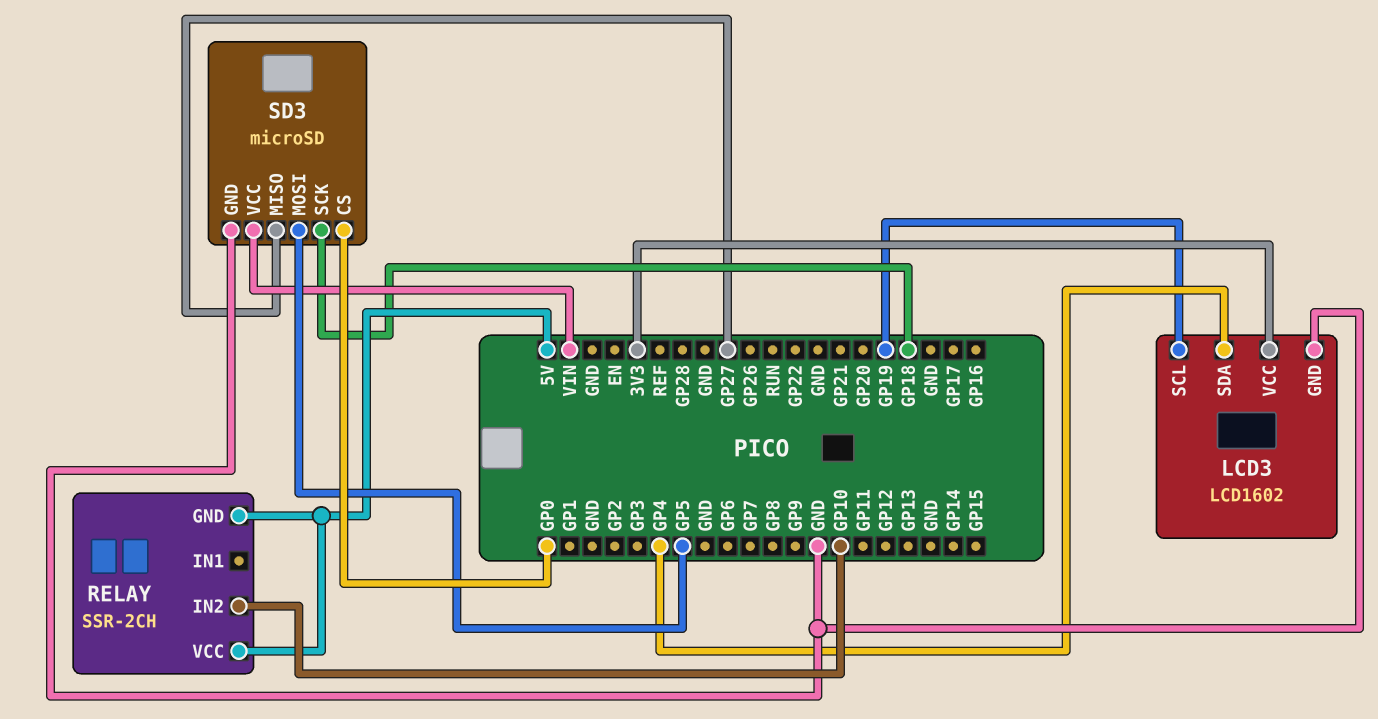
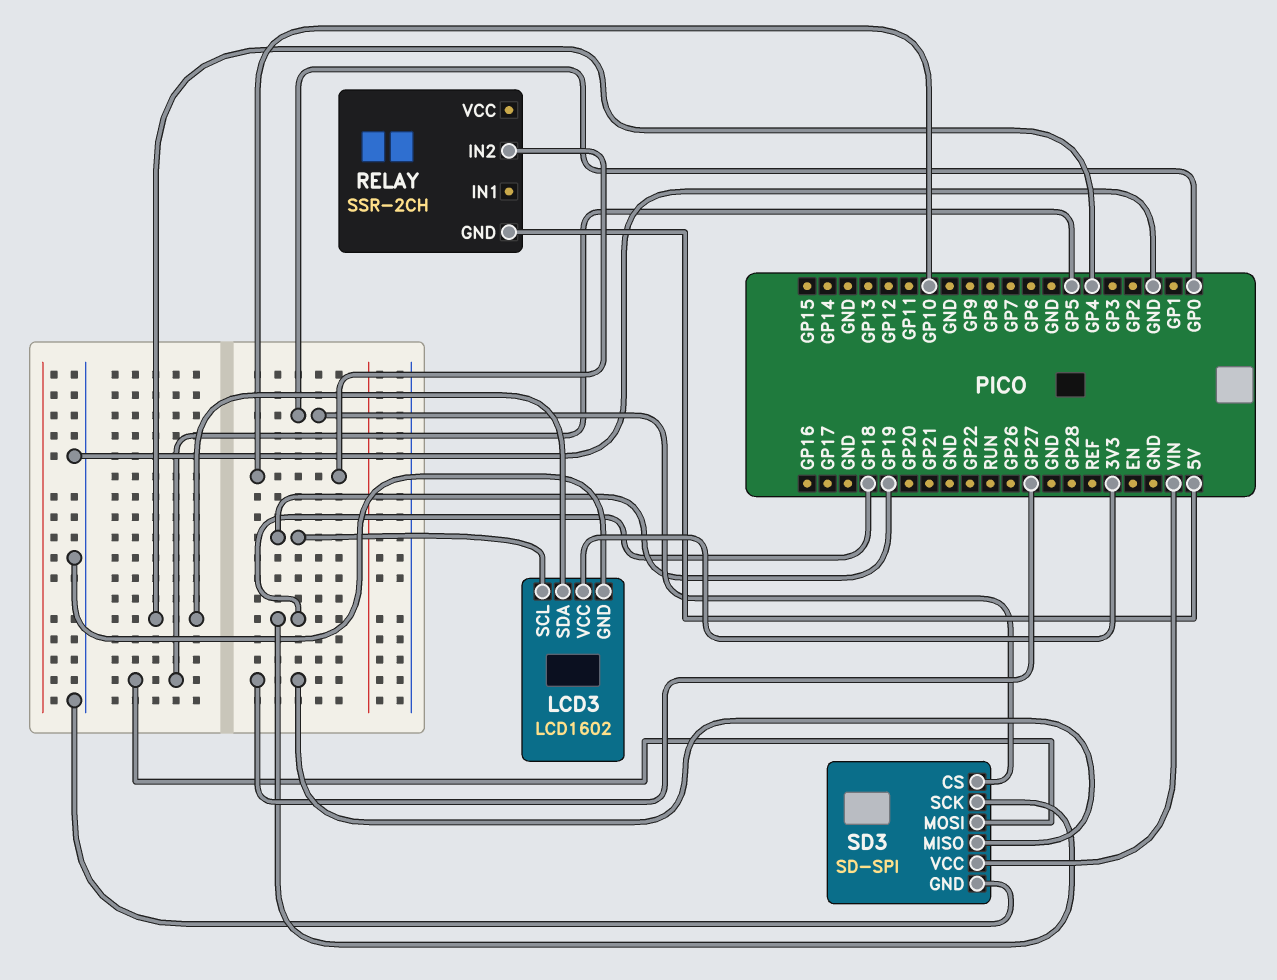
RELAY pin VCC: 5V -> none
SD3: microSD -> SD-SPI

